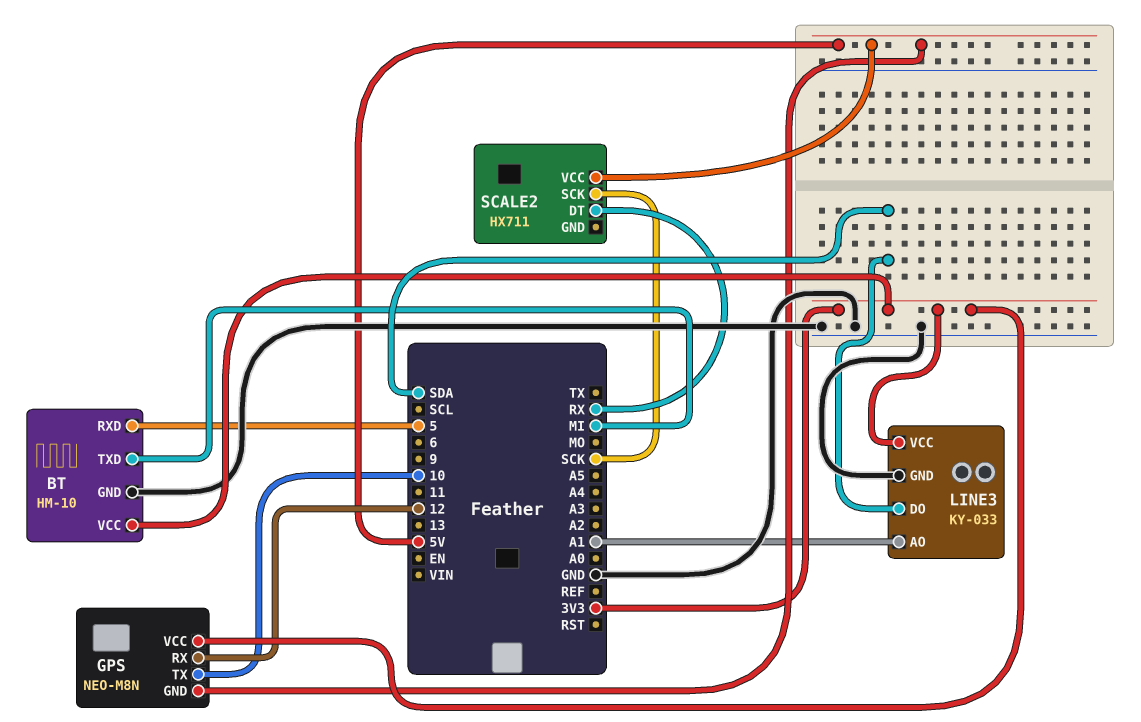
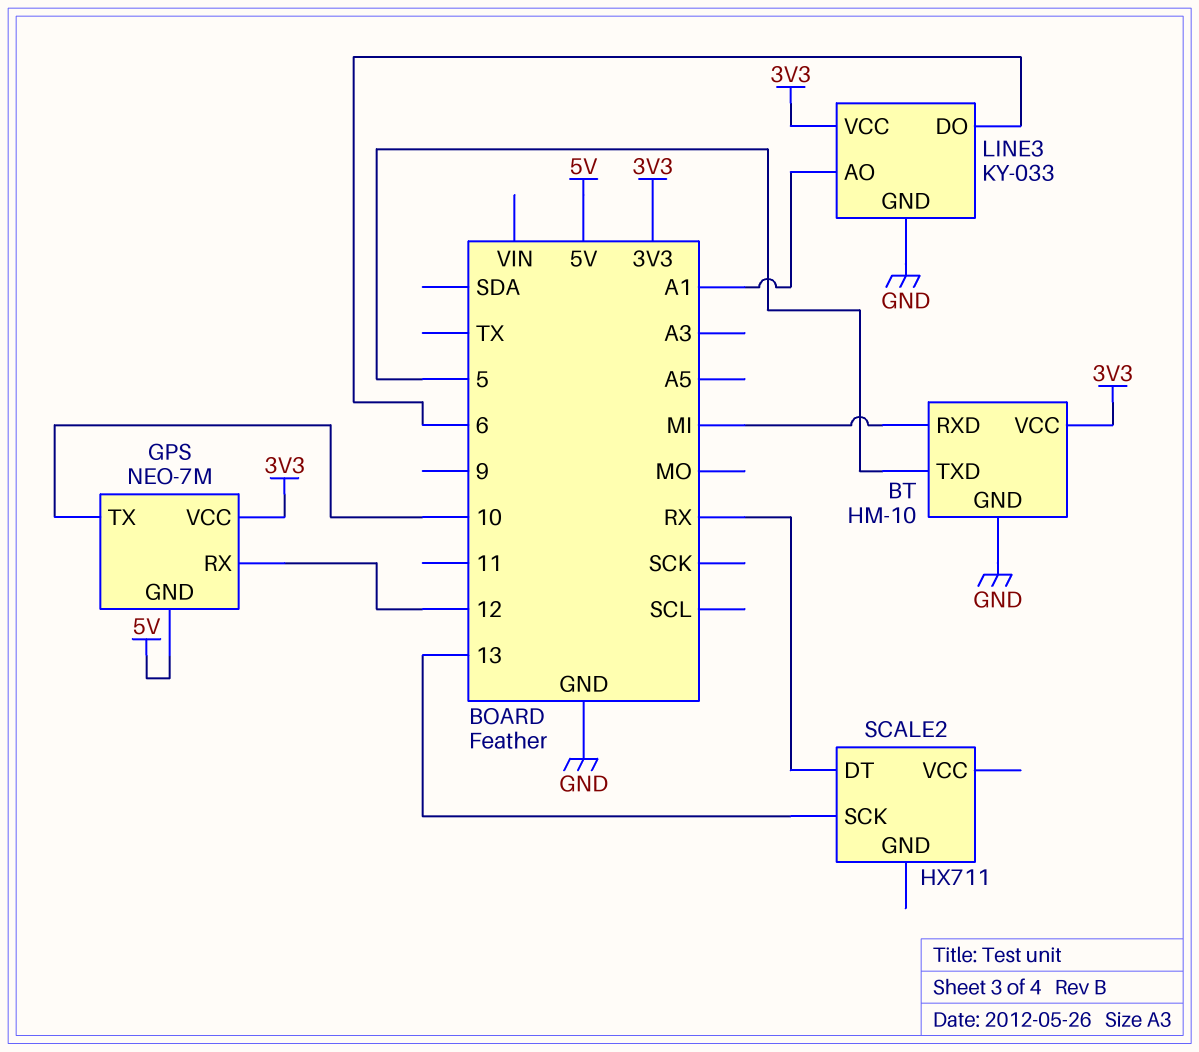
BT pin RXD: 5 -> MI
BT pin TXD: MI -> 5
GPS: NEO-M8N -> NEO-7M
LINE3 pin DO: SDA -> 6
SCALE2 pin SCK: SCK -> 13
SCALE2 pin VCC: 5V -> none

